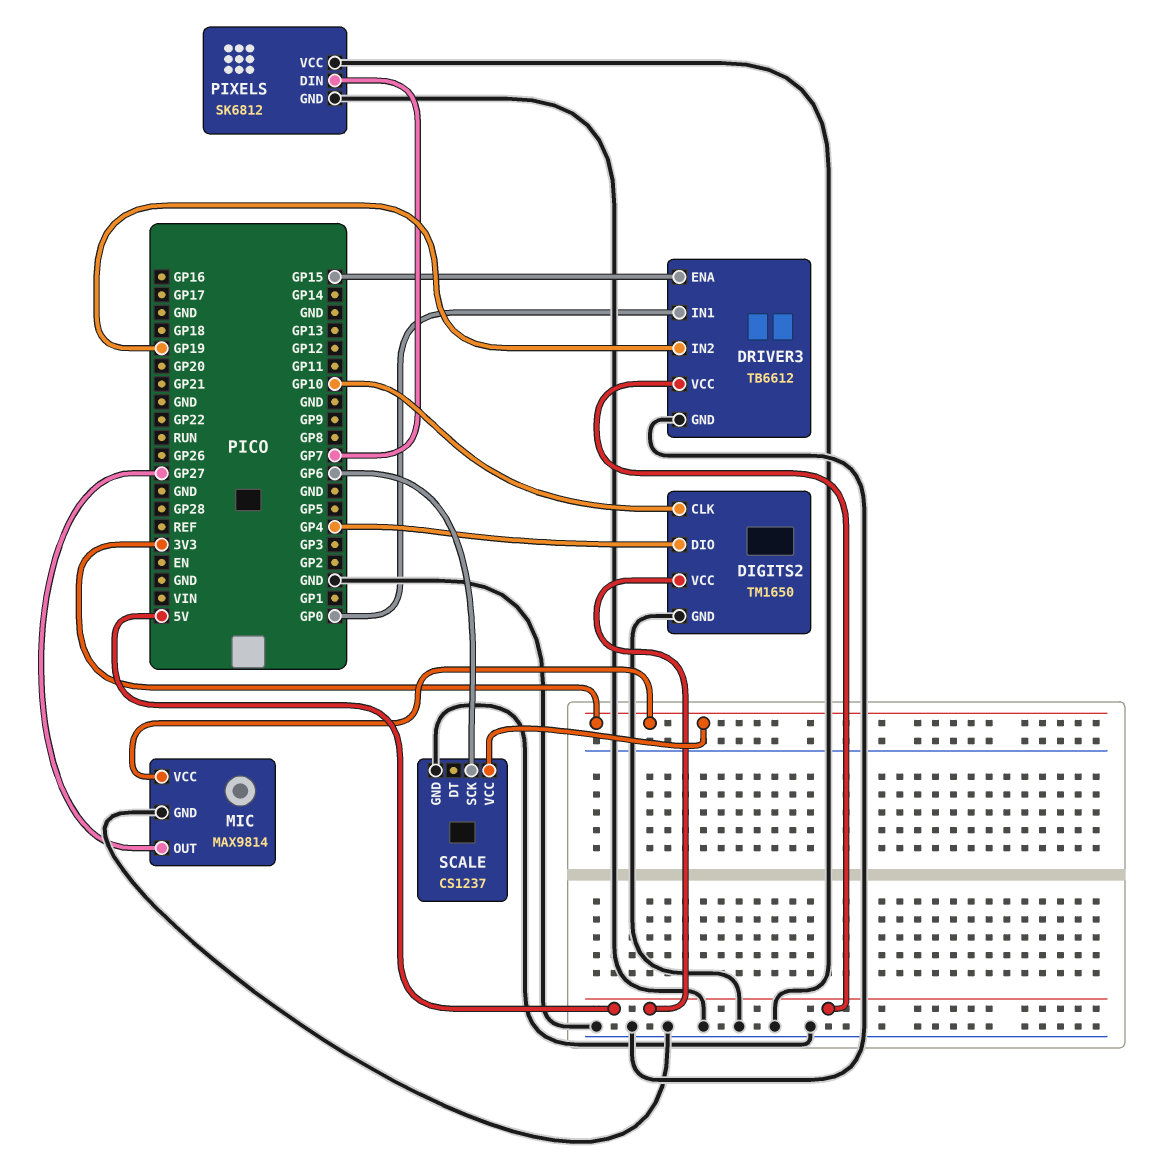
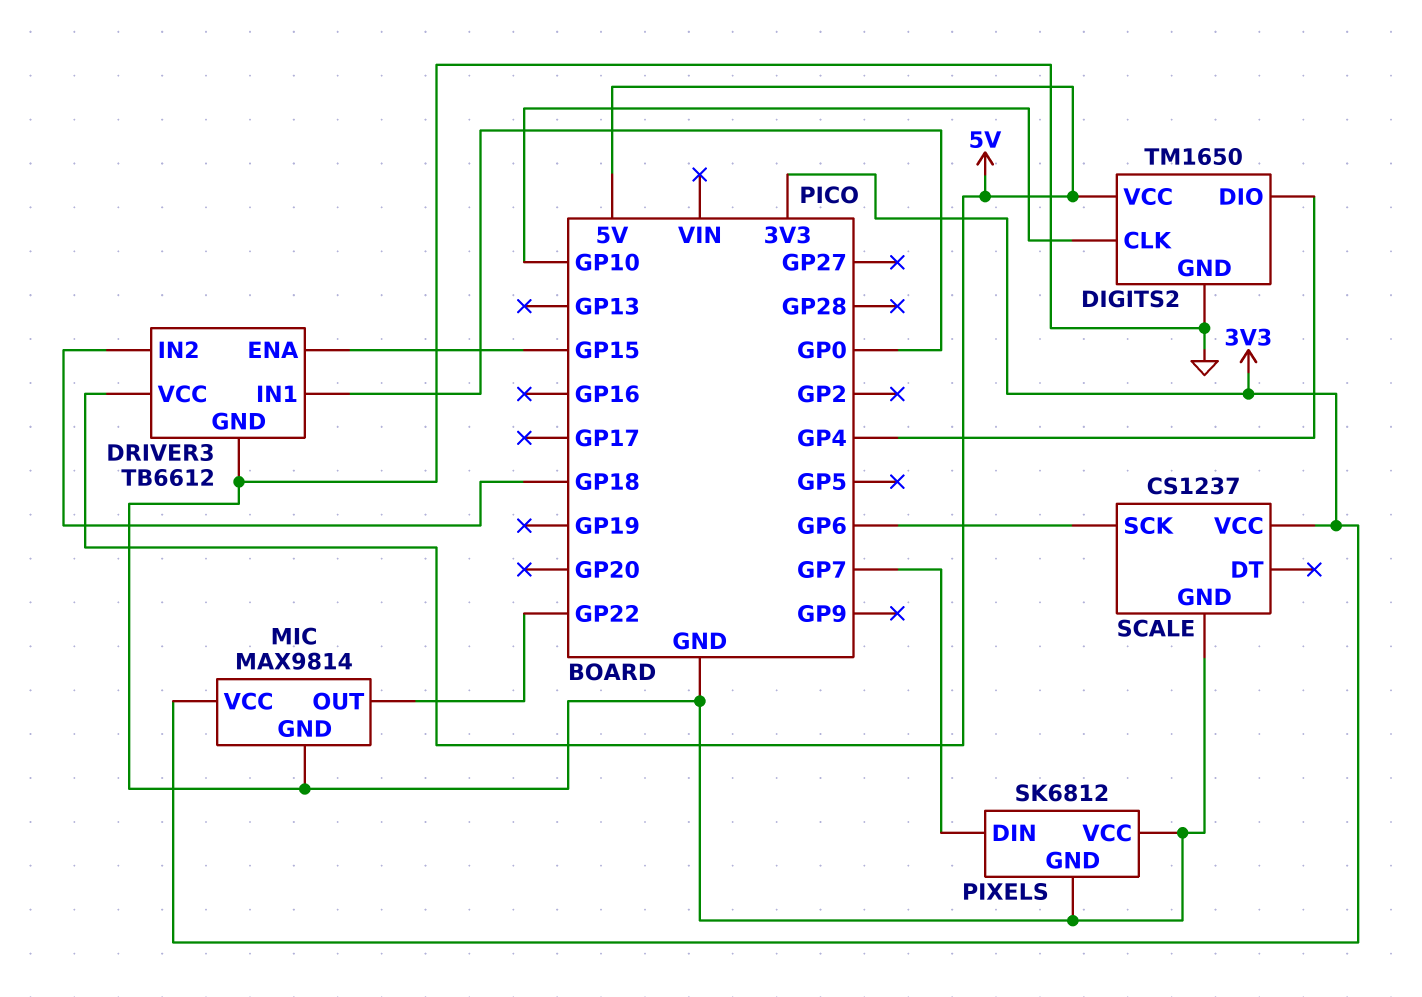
DRIVER3 pin IN2: GP19 -> GP18
MIC pin OUT: GP27 -> GP22

